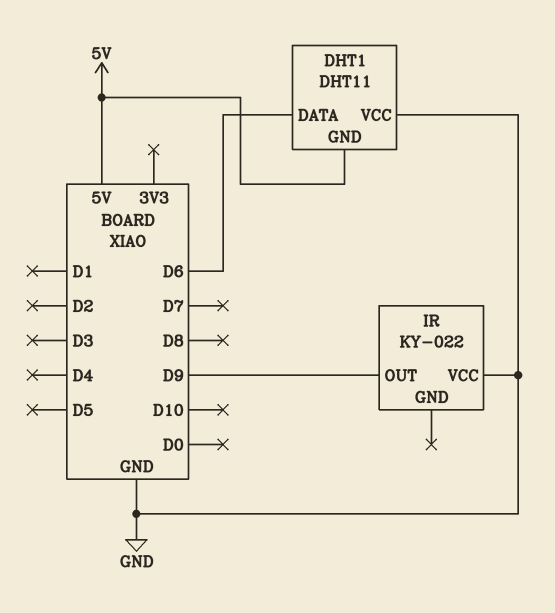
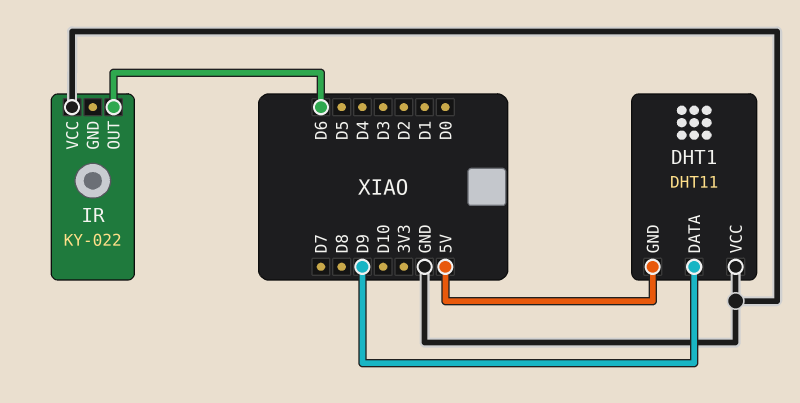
DHT1 pin DATA: D6 -> D9
IR pin OUT: D9 -> D6

